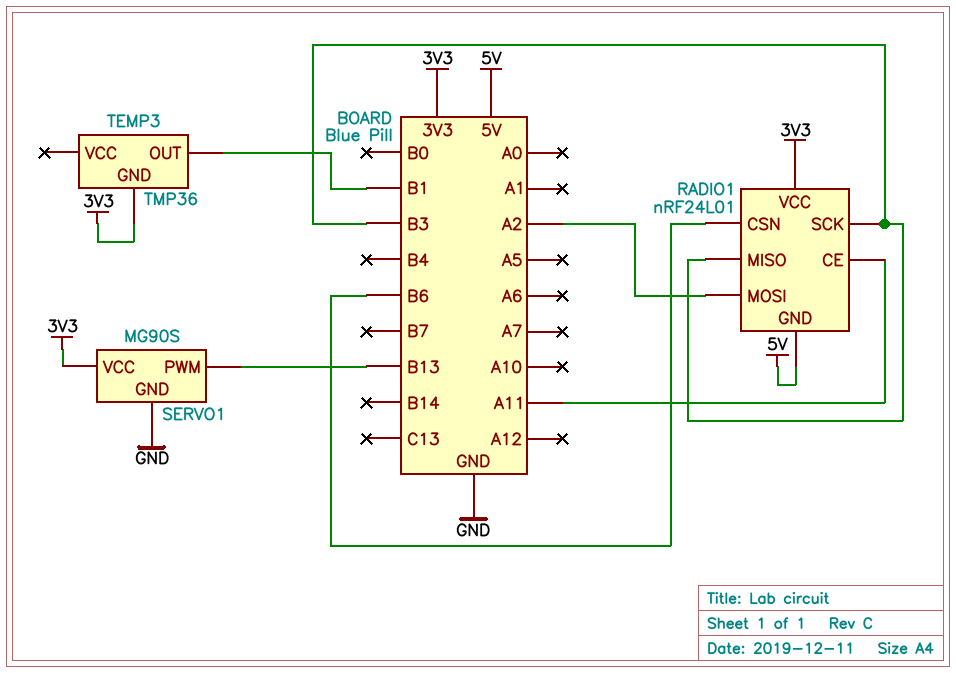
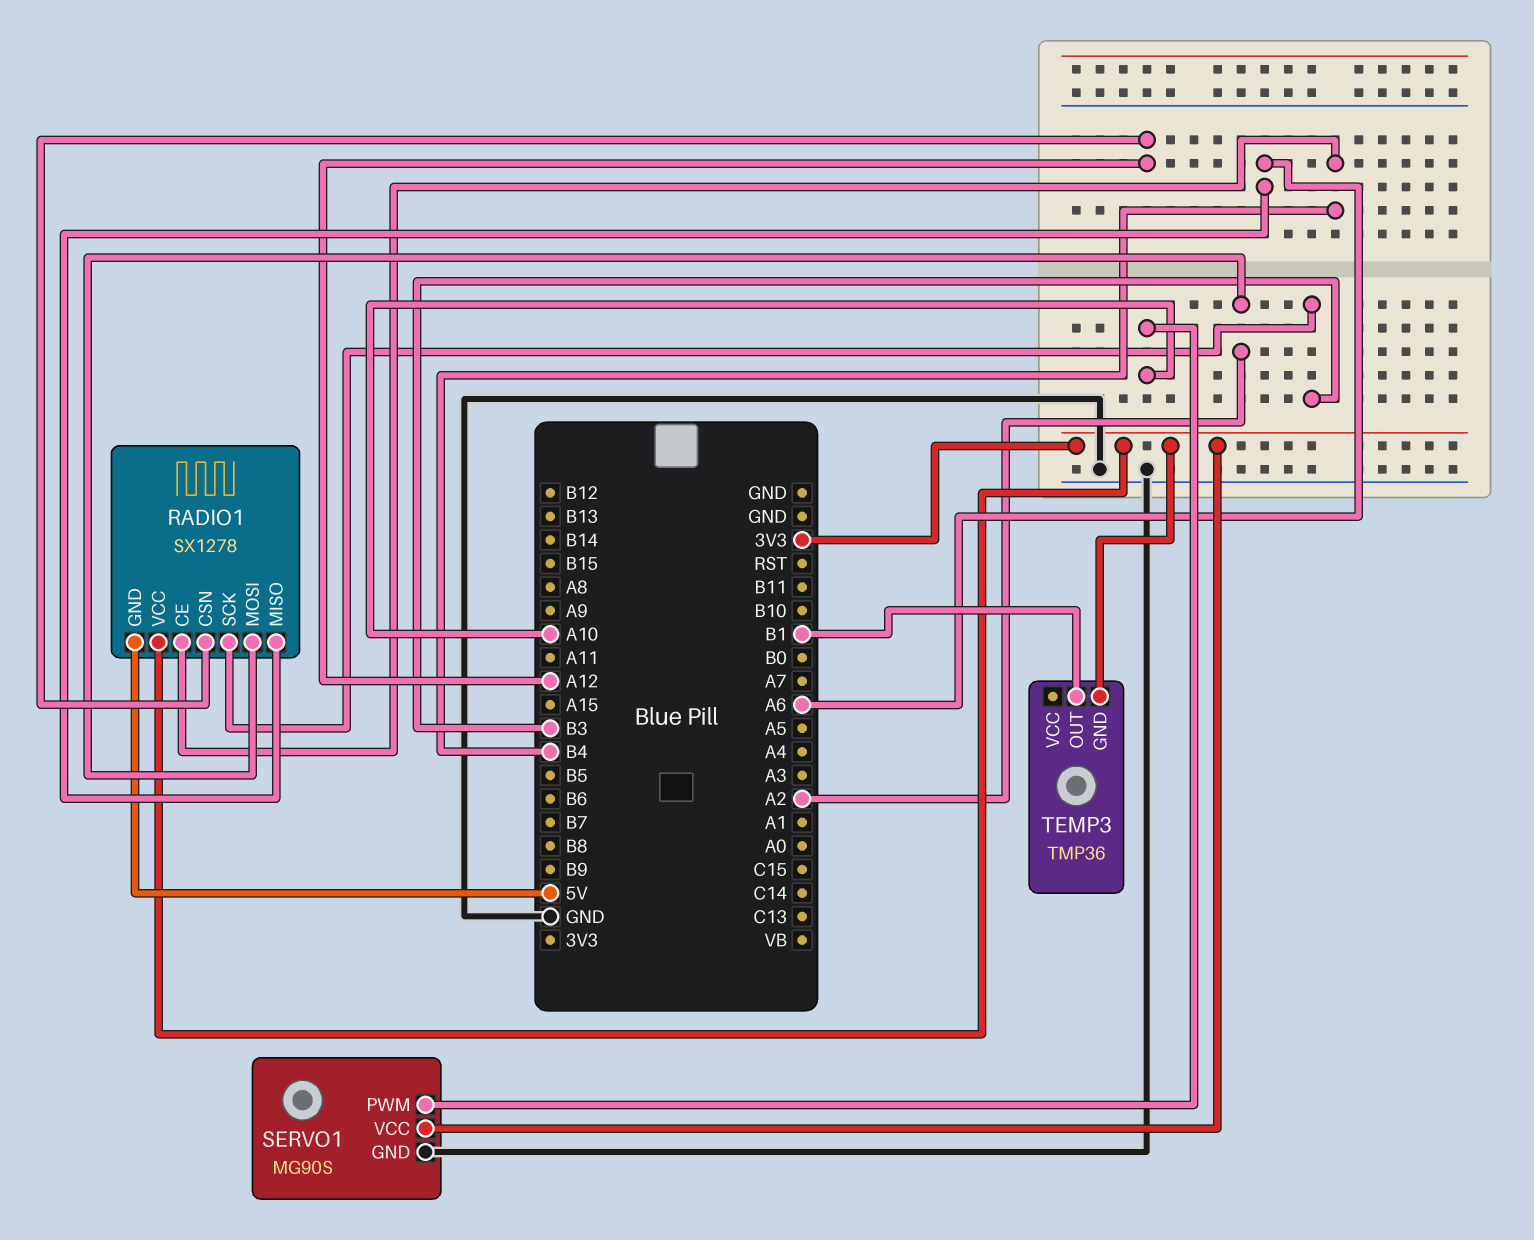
RADIO1: nRF24L01 -> SX1278
RADIO1 pin CE: A11 -> B4
RADIO1 pin CSN: B6 -> A12
RADIO1 pin MISO: B3 -> A6
SERVO1 pin PWM: B13 -> A10

